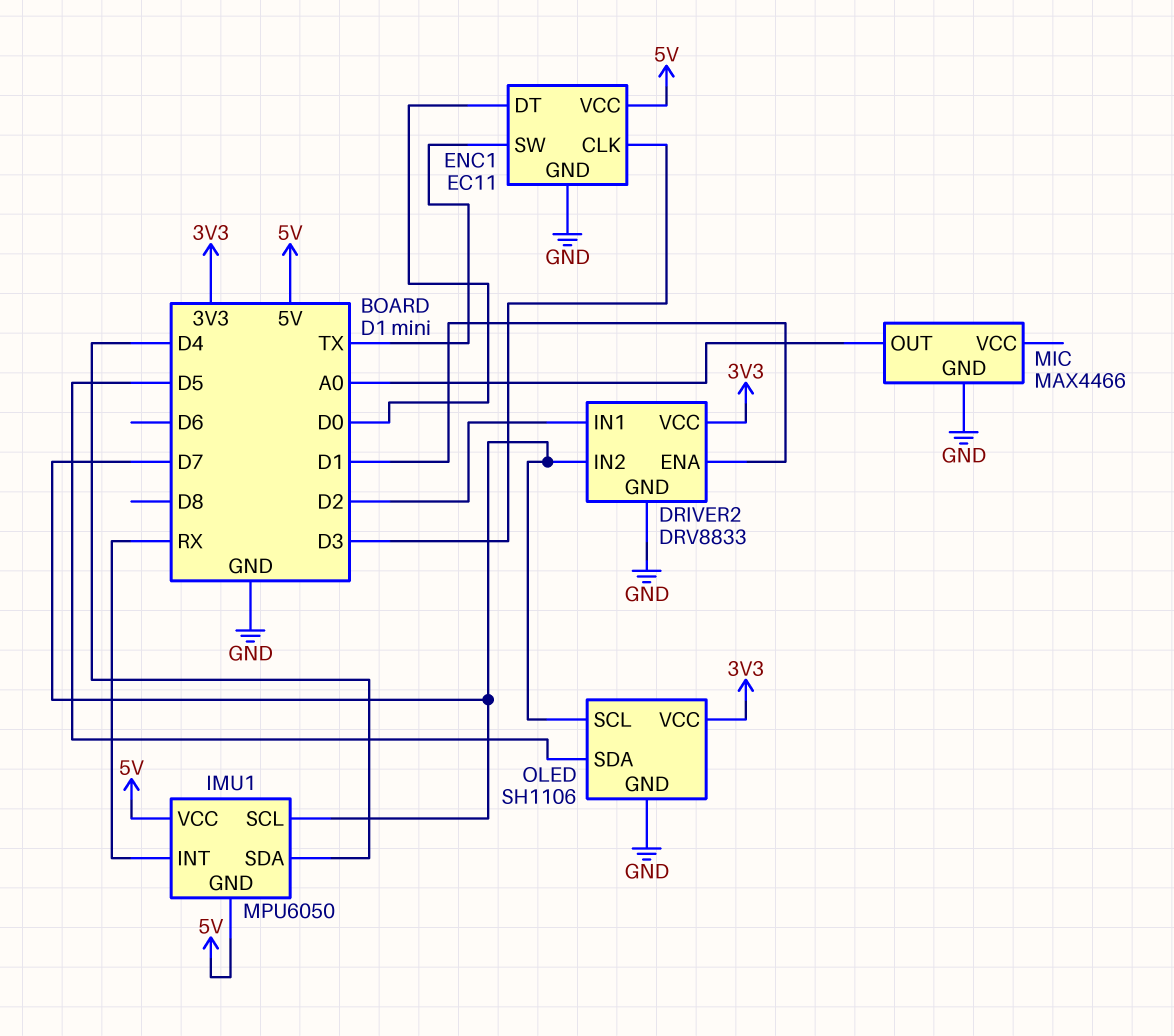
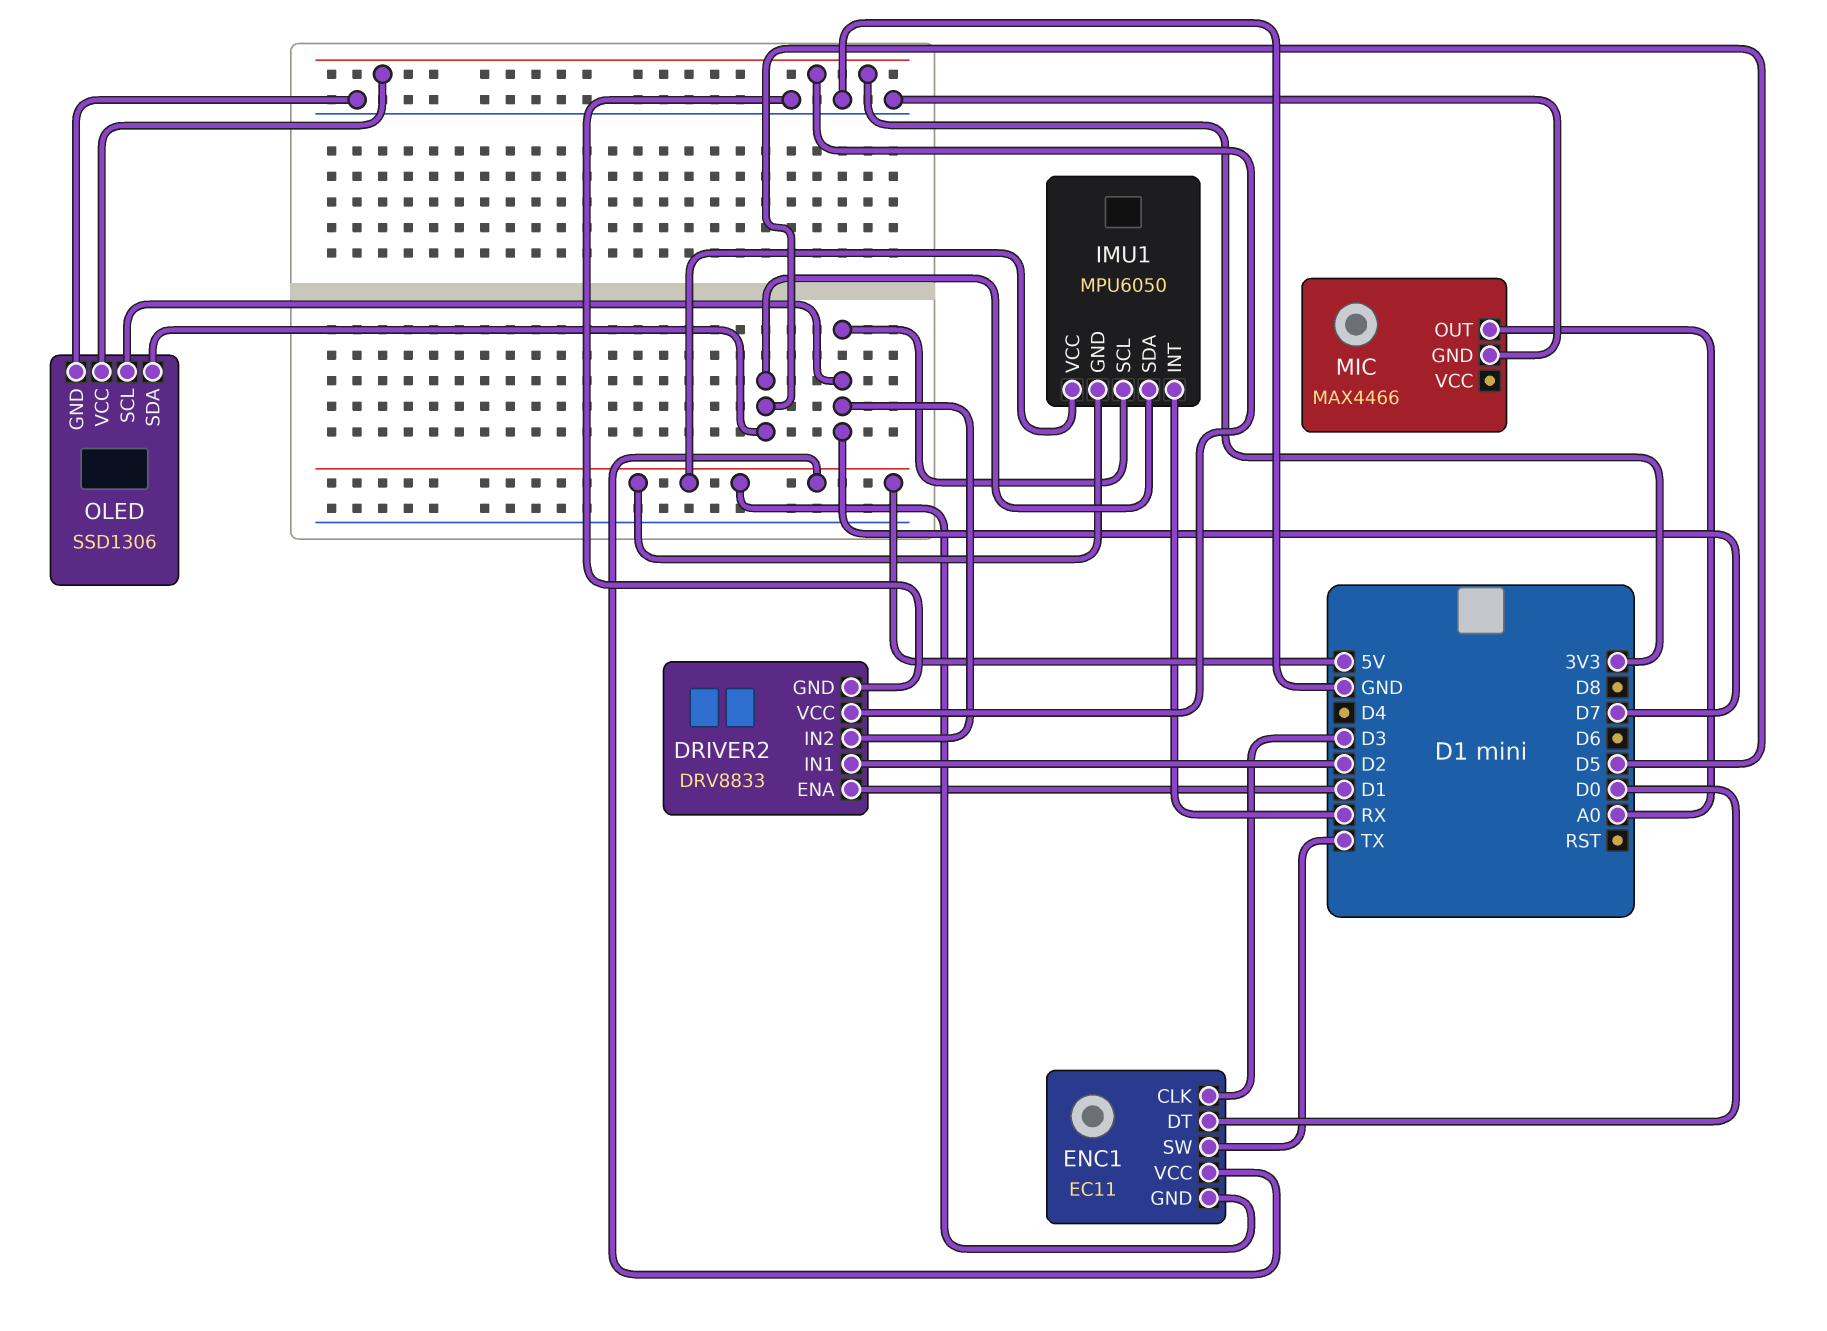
ENC1 pin GND: GND -> 5V
IMU1 pin SDA: D4 -> D5
OLED: SH1106 -> SSD1306

